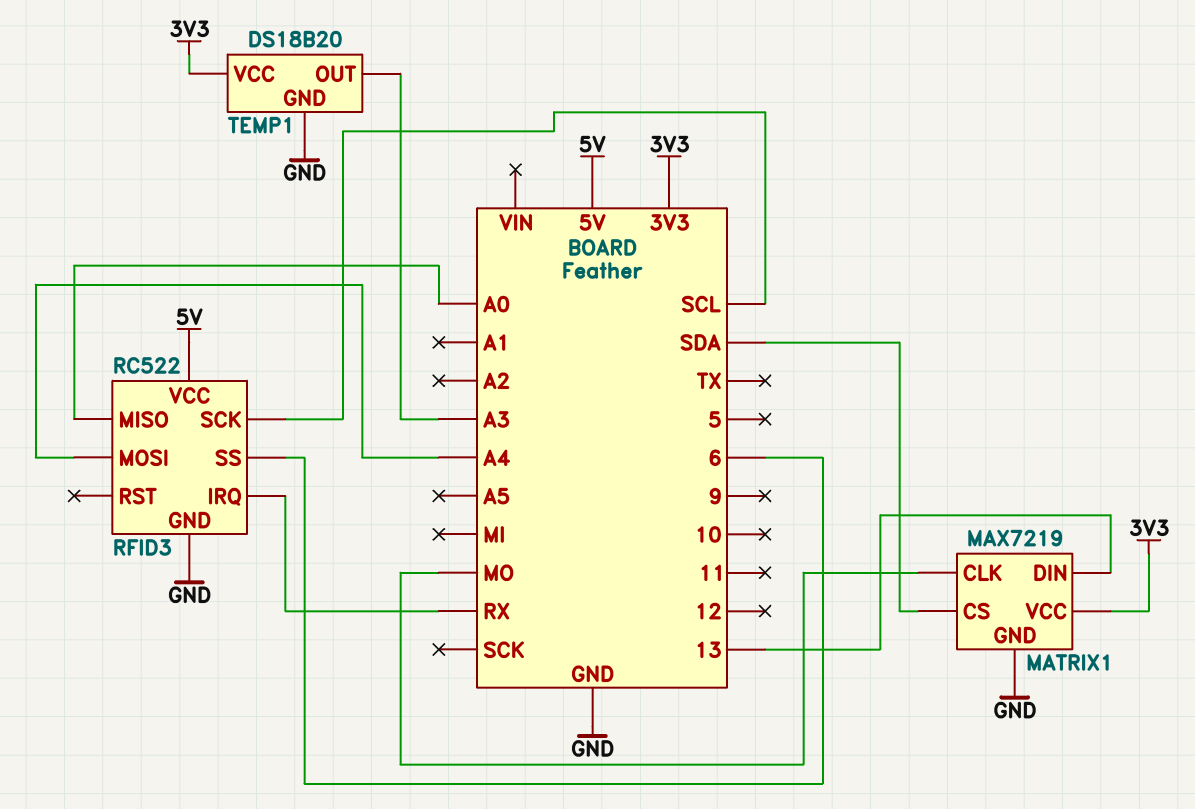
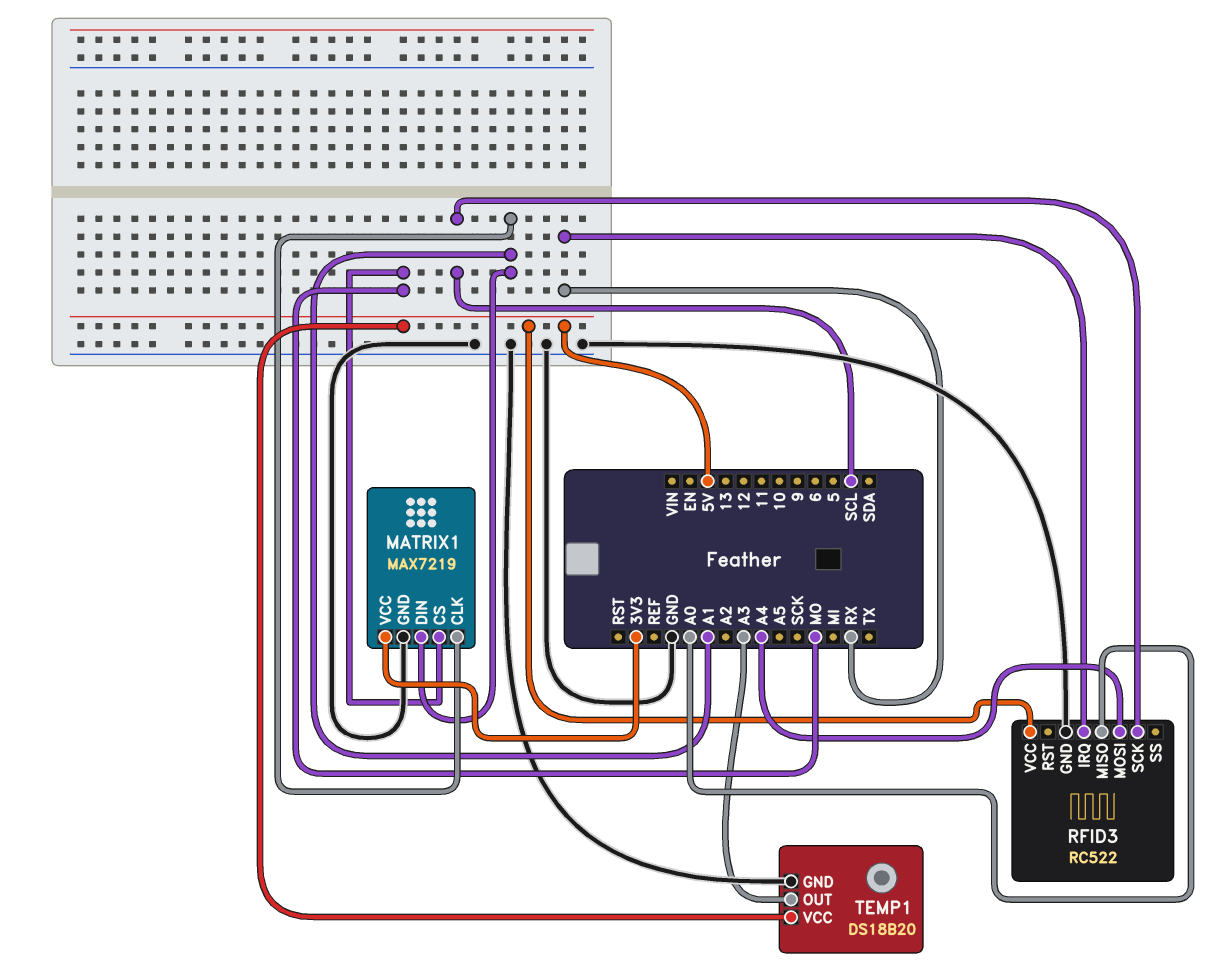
MATRIX1 pin CLK: MO -> A1
MATRIX1 pin CS: SDA -> MO
MATRIX1 pin DIN: 13 -> A1
RFID3 pin SS: 6 -> none
TEMP1 pin VCC: 3V3 -> 5V

